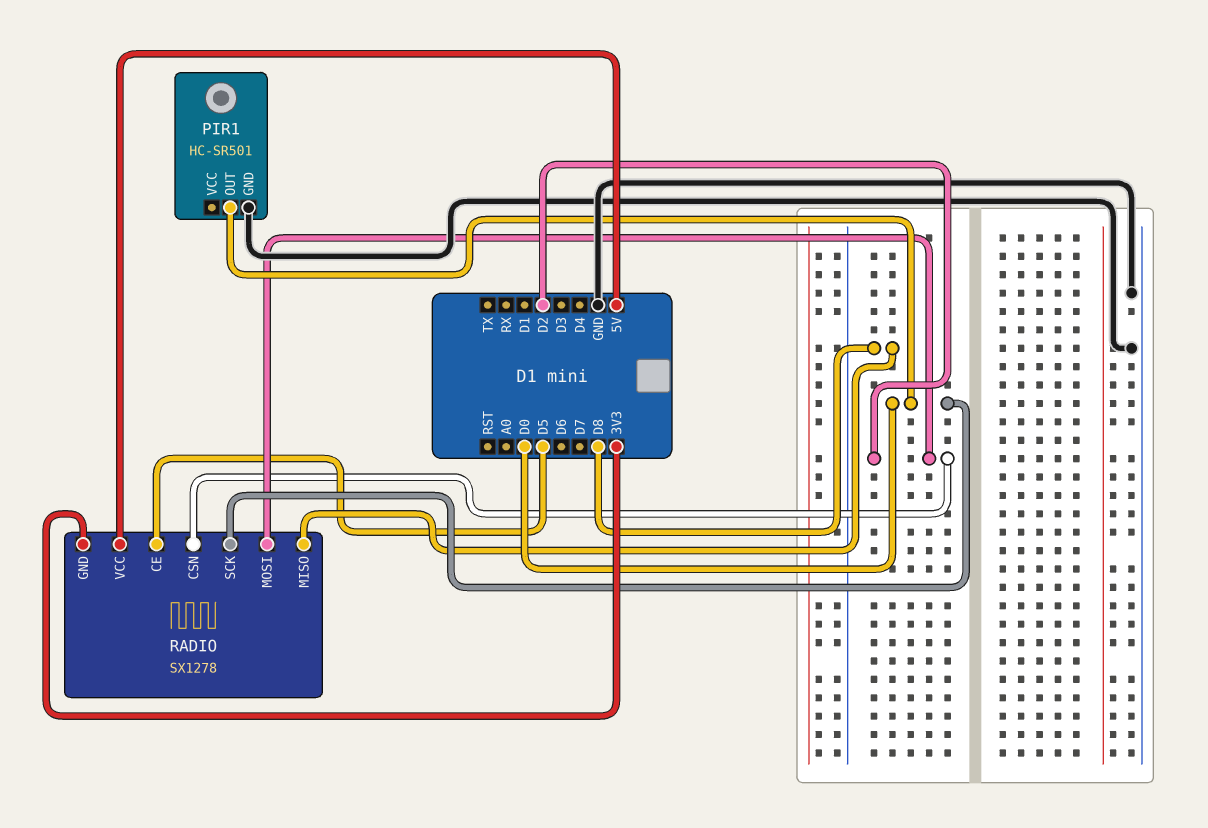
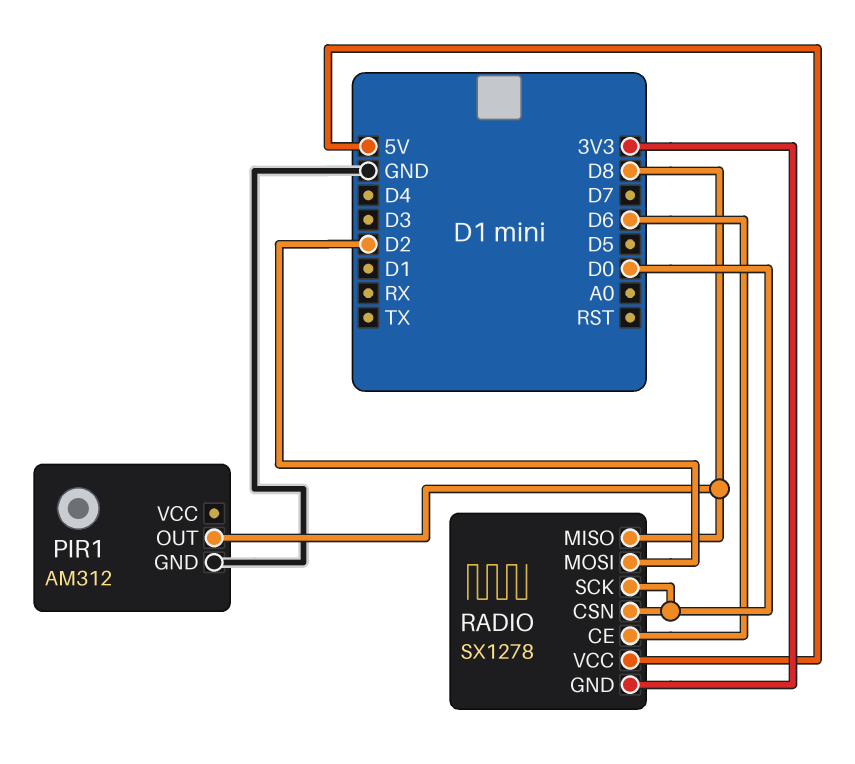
PIR1: HC-SR501 -> AM312
PIR1 pin OUT: D0 -> D8
RADIO pin CE: D5 -> D6
RADIO pin CSN: D2 -> D0

